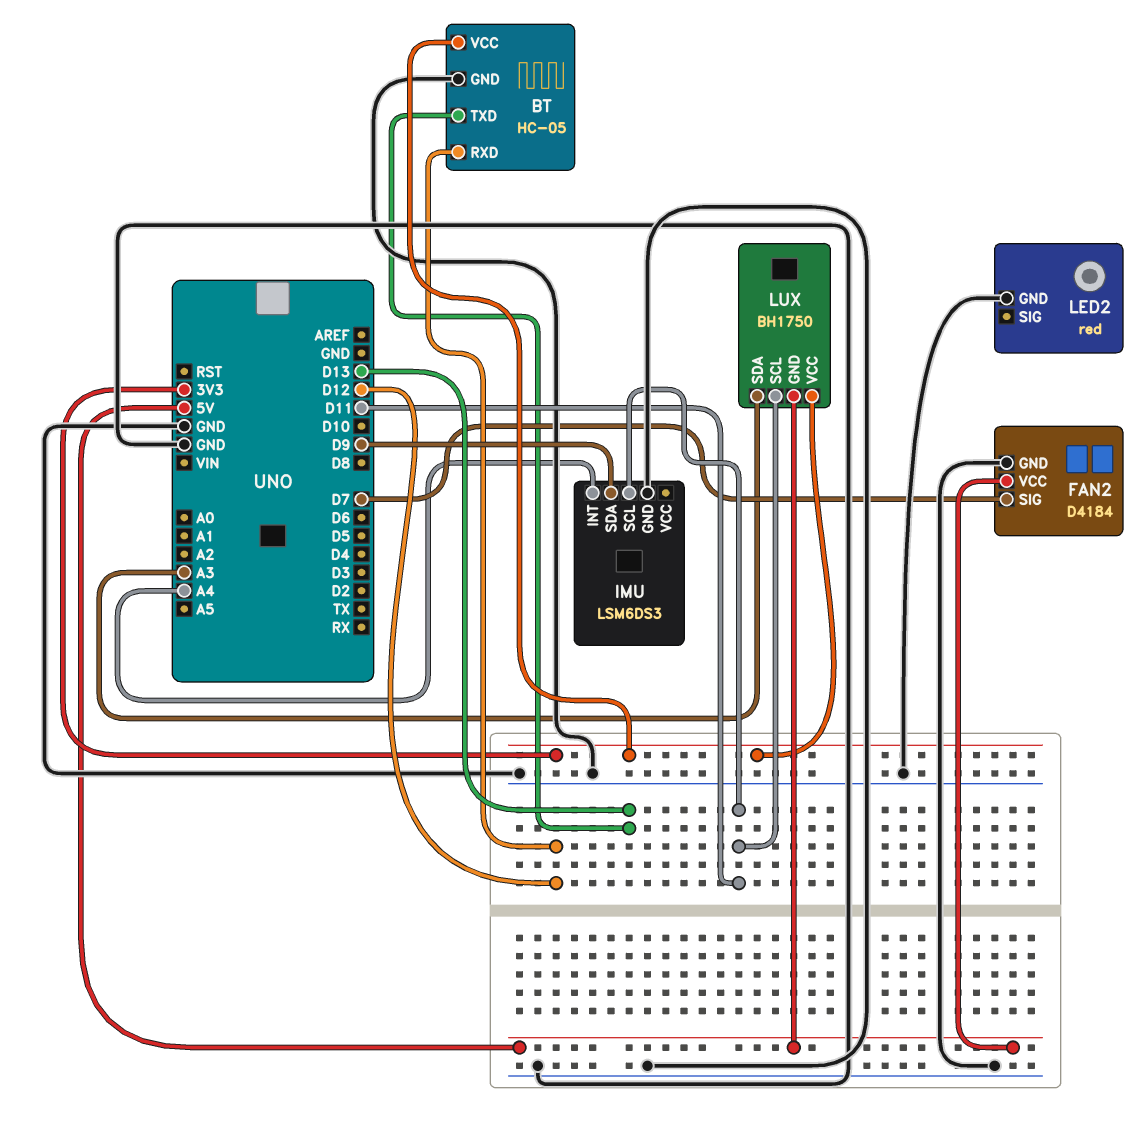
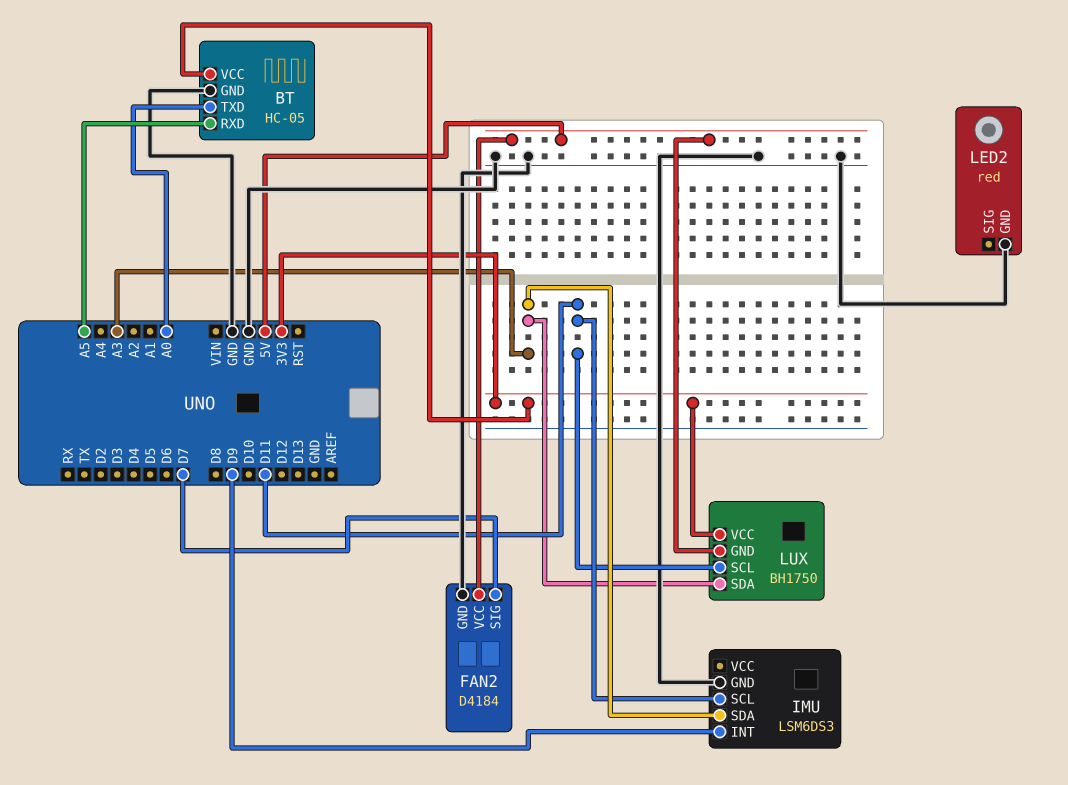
BT pin RXD: D12 -> A5
BT pin TXD: D13 -> A0
IMU pin INT: A4 -> D9
IMU pin SDA: D9 -> A3

